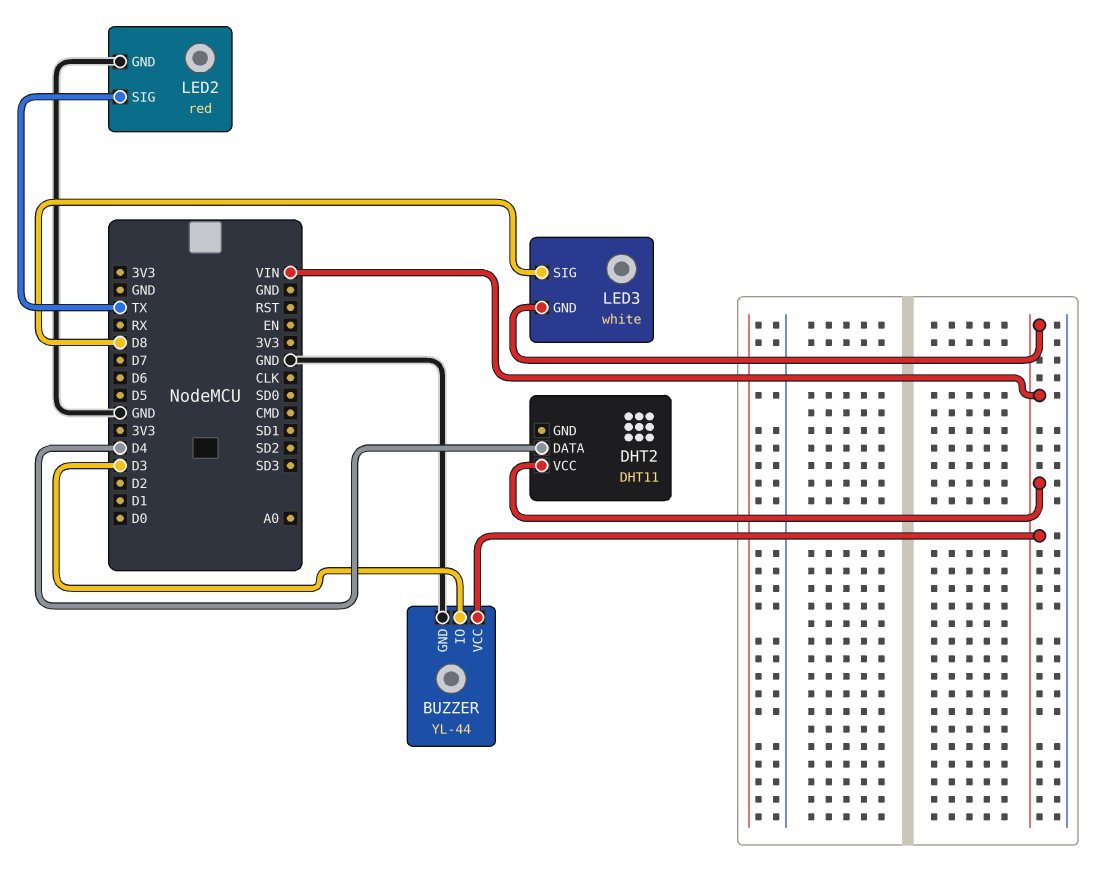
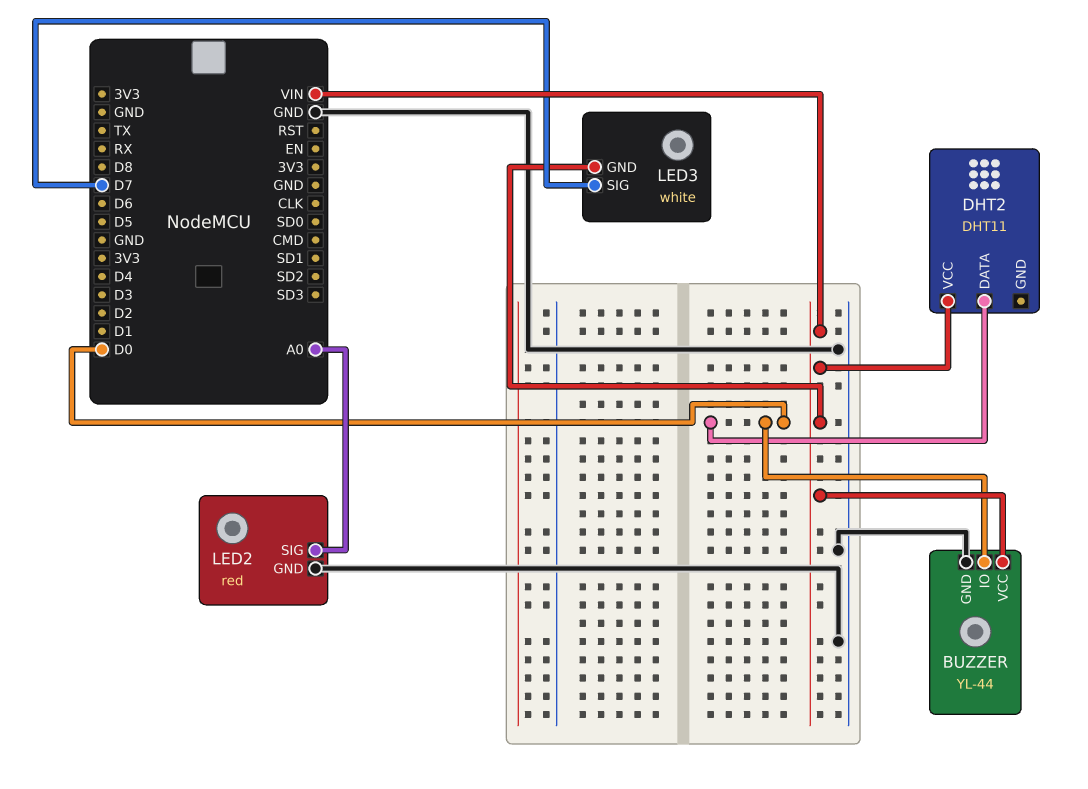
BUZZER pin IO: D3 -> D0
DHT2 pin DATA: D4 -> D0
LED2 pin SIG: TX -> A0
LED3 pin SIG: D8 -> D7

